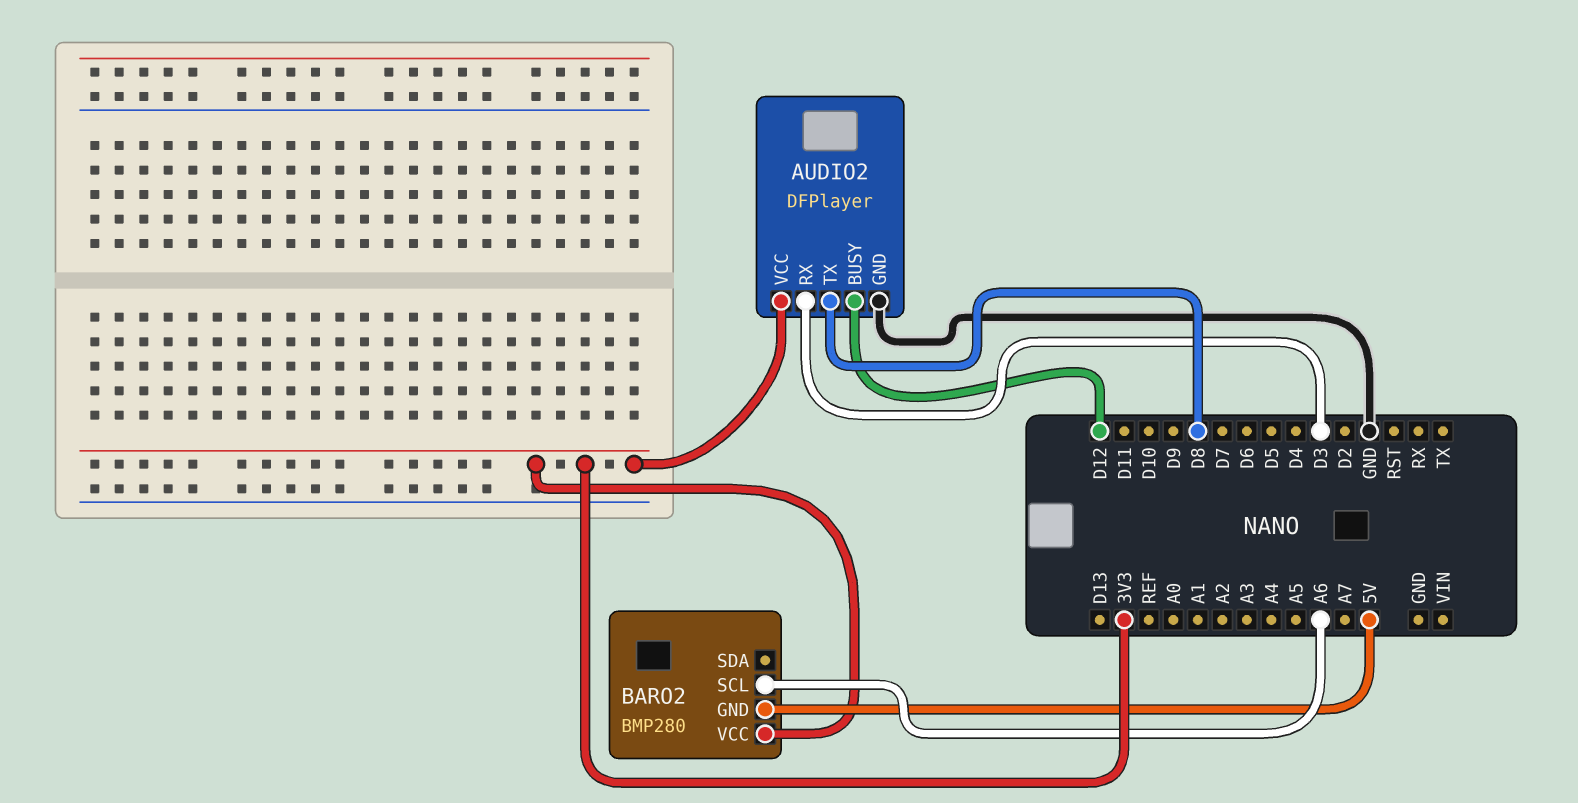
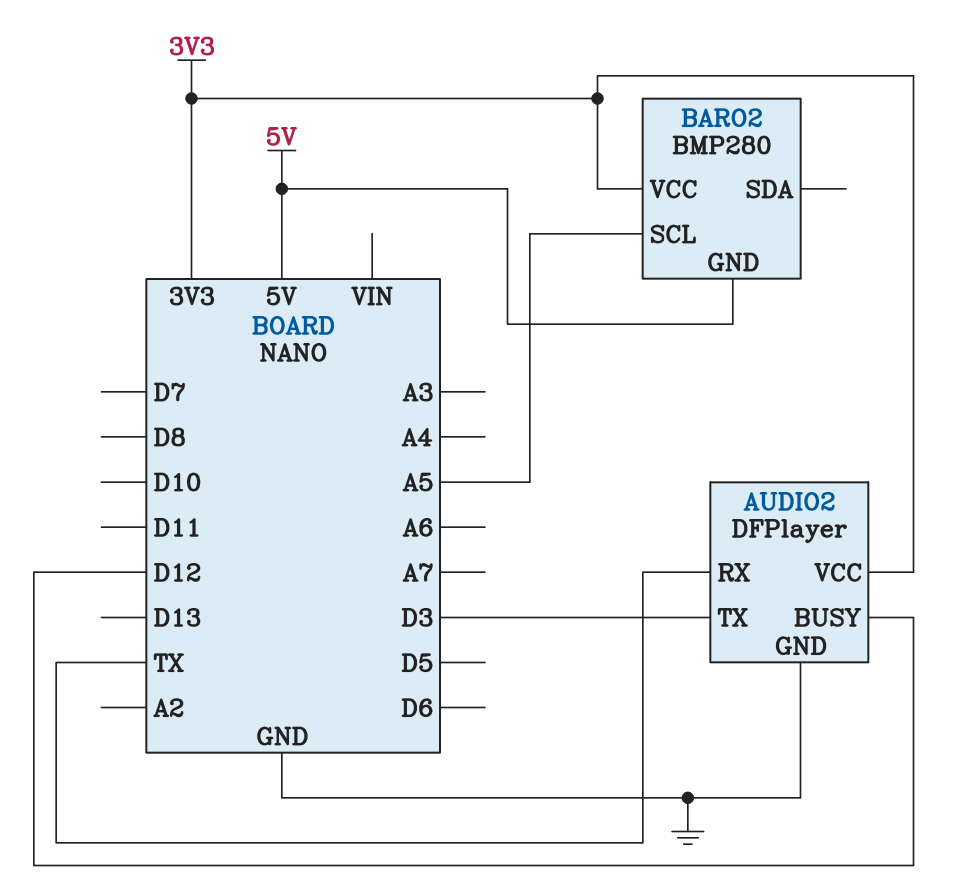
AUDIO2 pin RX: D3 -> TX
AUDIO2 pin TX: D8 -> D3
BARO2 pin SCL: A6 -> A5

